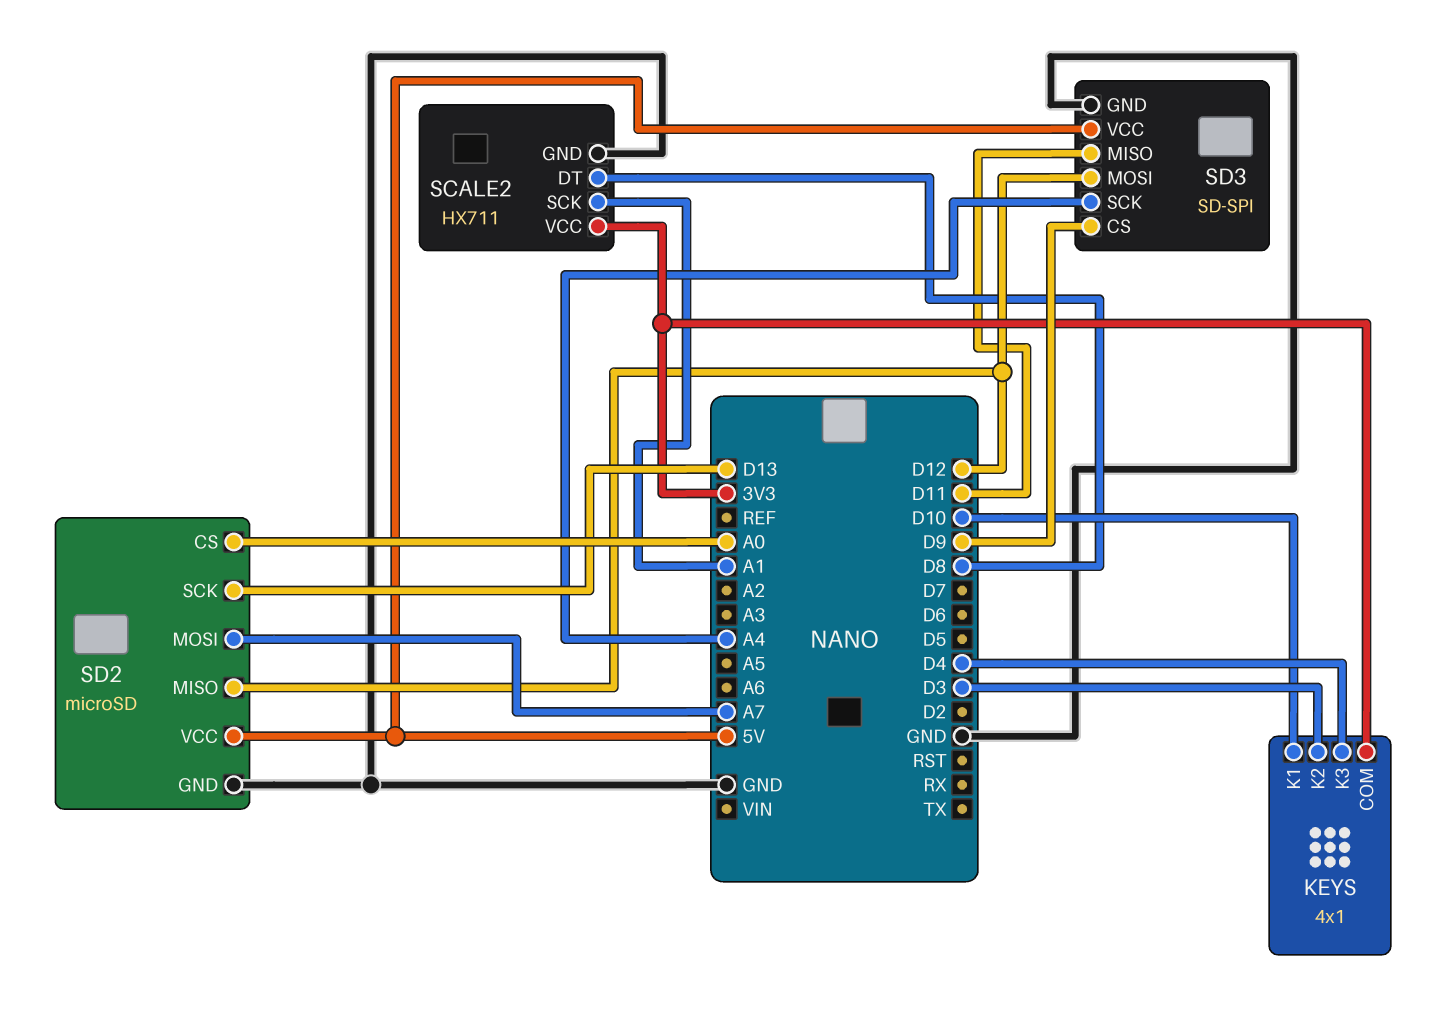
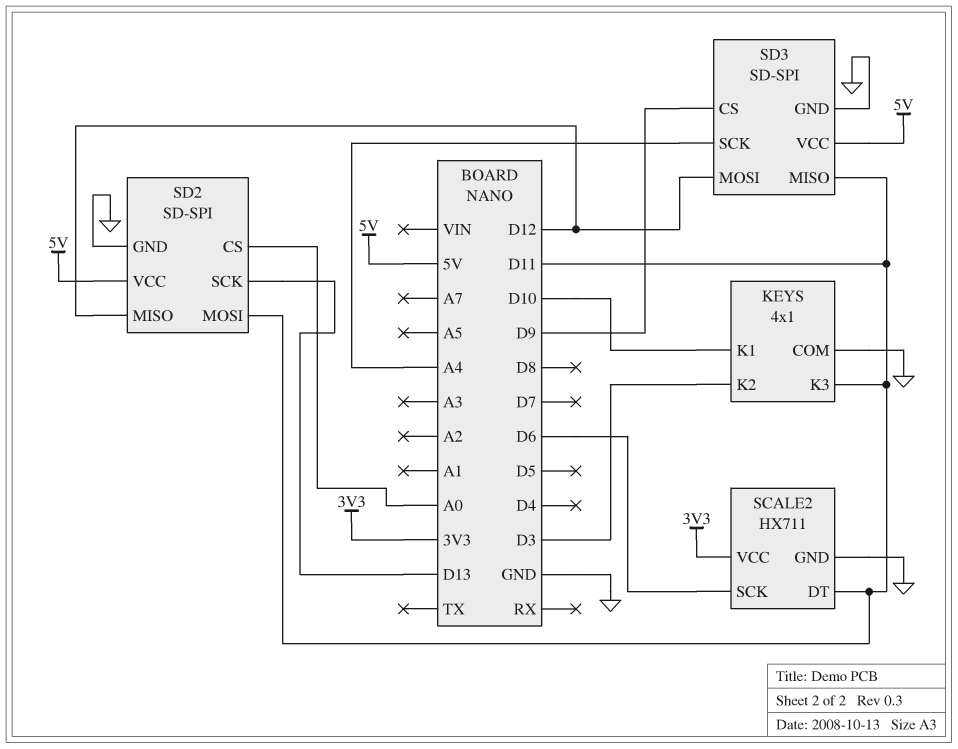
KEYS pin COM: 3V3 -> GND
KEYS pin K3: D4 -> D11
SCALE2 pin DT: D8 -> D11
SCALE2 pin SCK: A1 -> D6
SD2: microSD -> SD-SPI
SD2 pin MOSI: A7 -> D11

